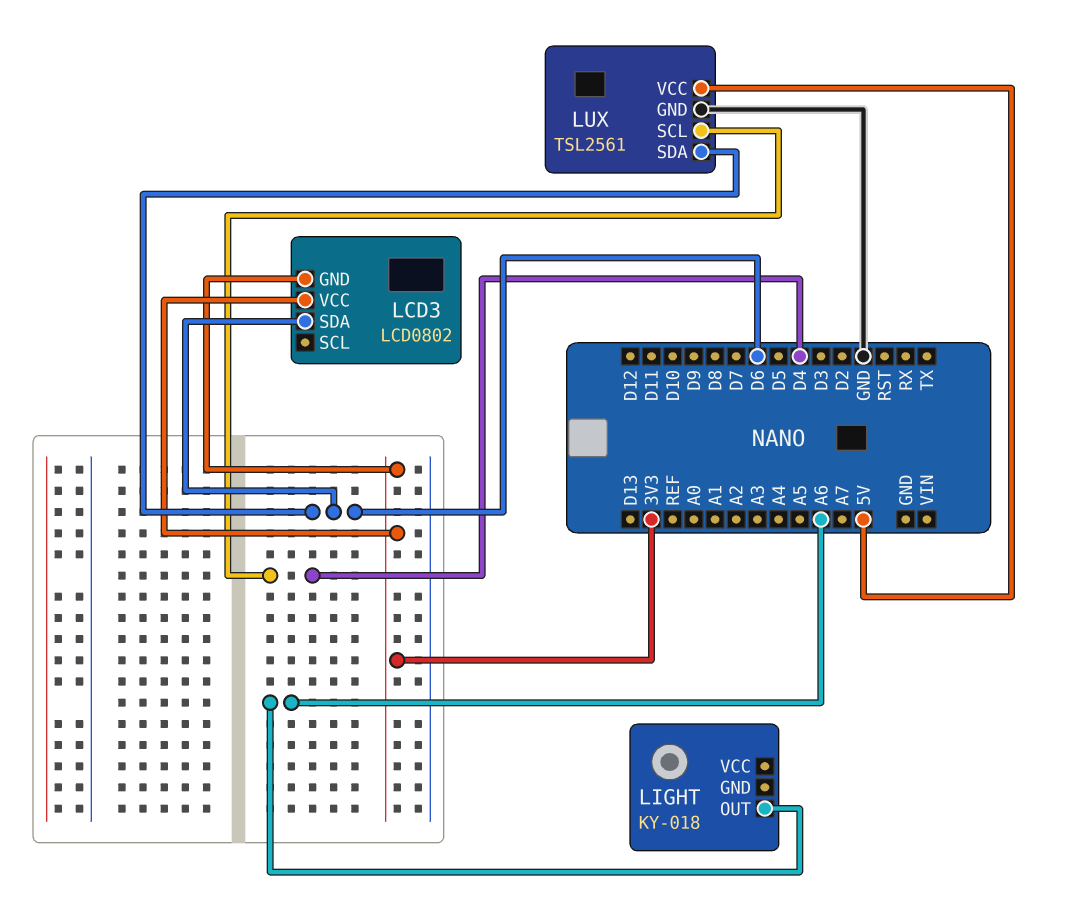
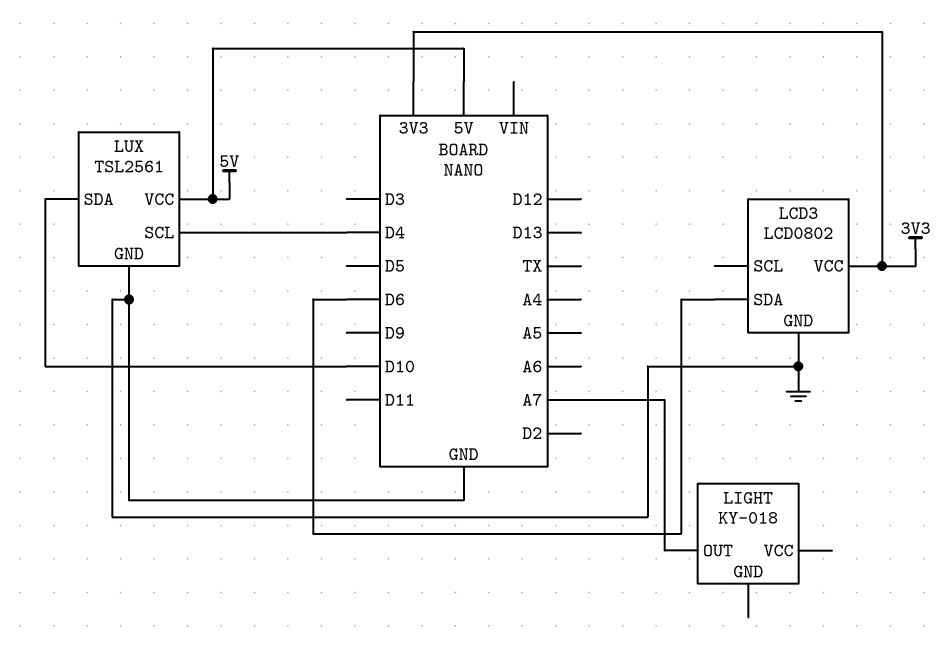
LCD3 pin GND: 3V3 -> GND
LIGHT pin OUT: A6 -> A7
LUX pin SDA: D6 -> D10

